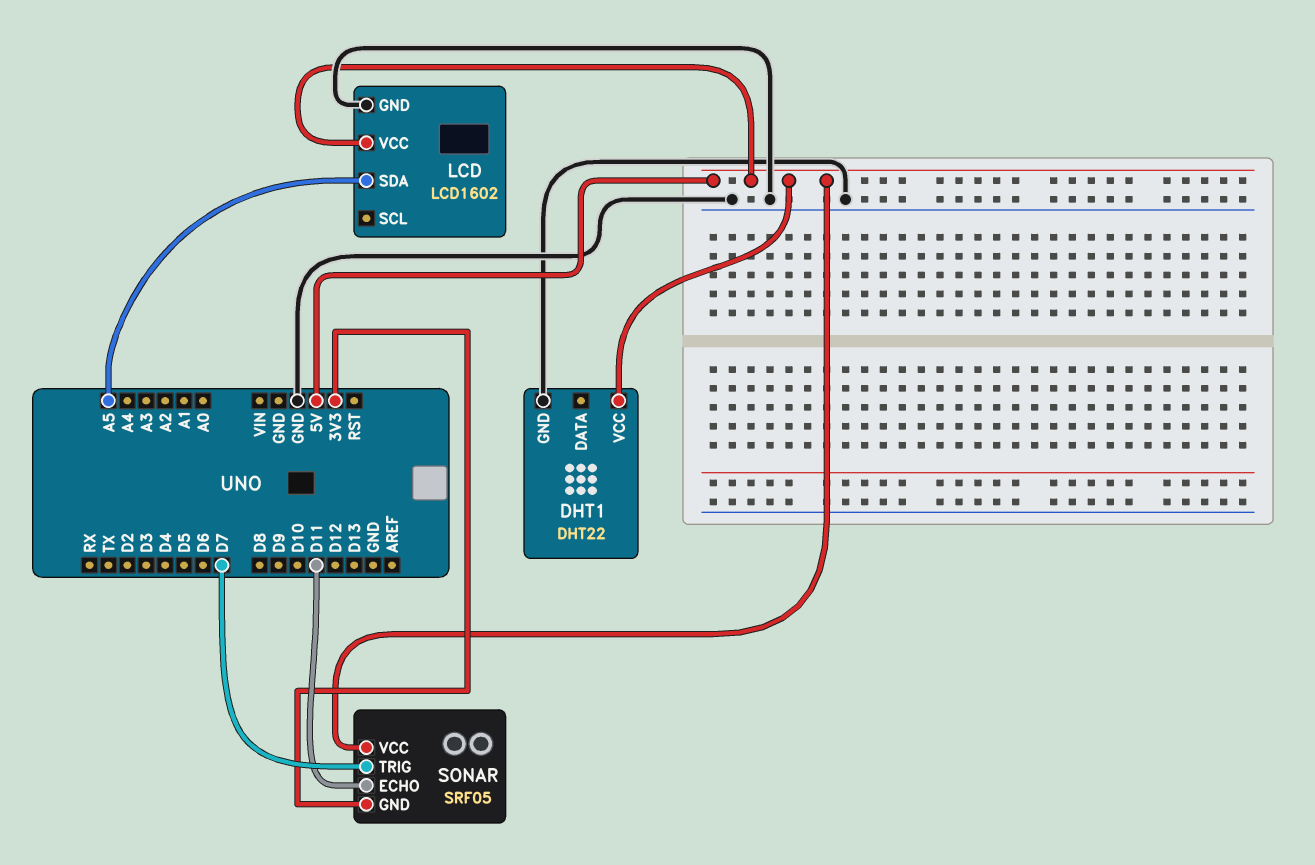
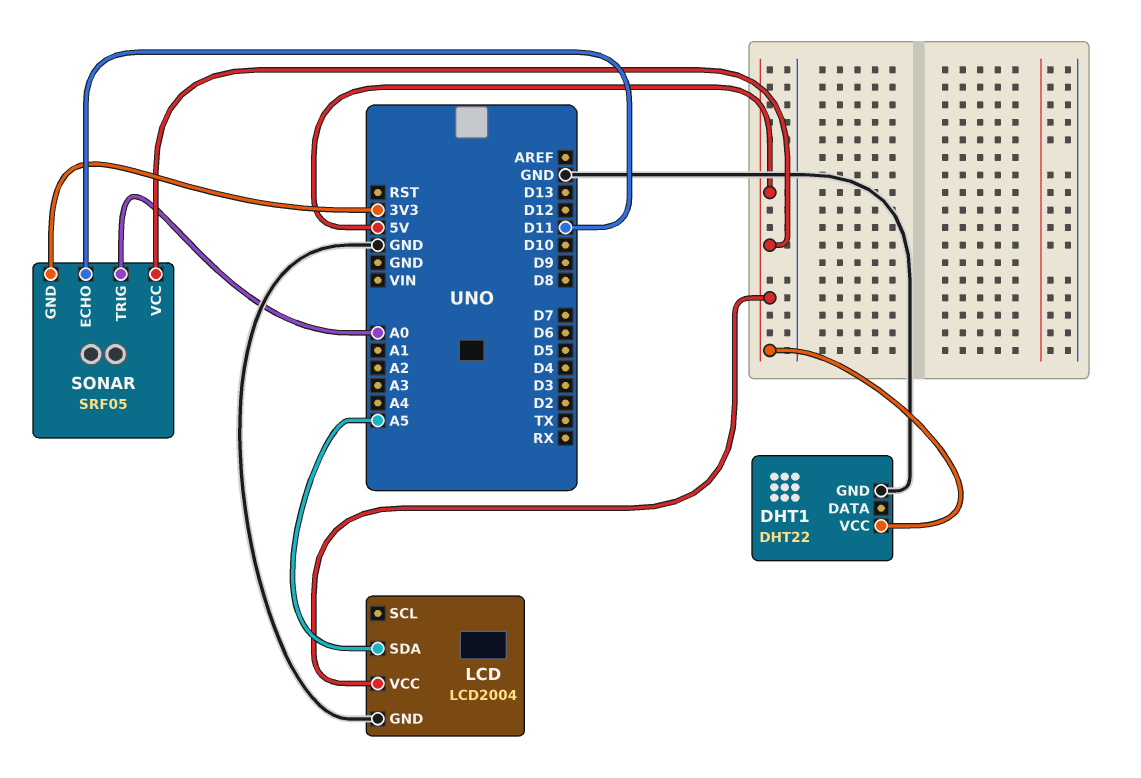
LCD: LCD1602 -> LCD2004
SONAR pin TRIG: D7 -> A0

